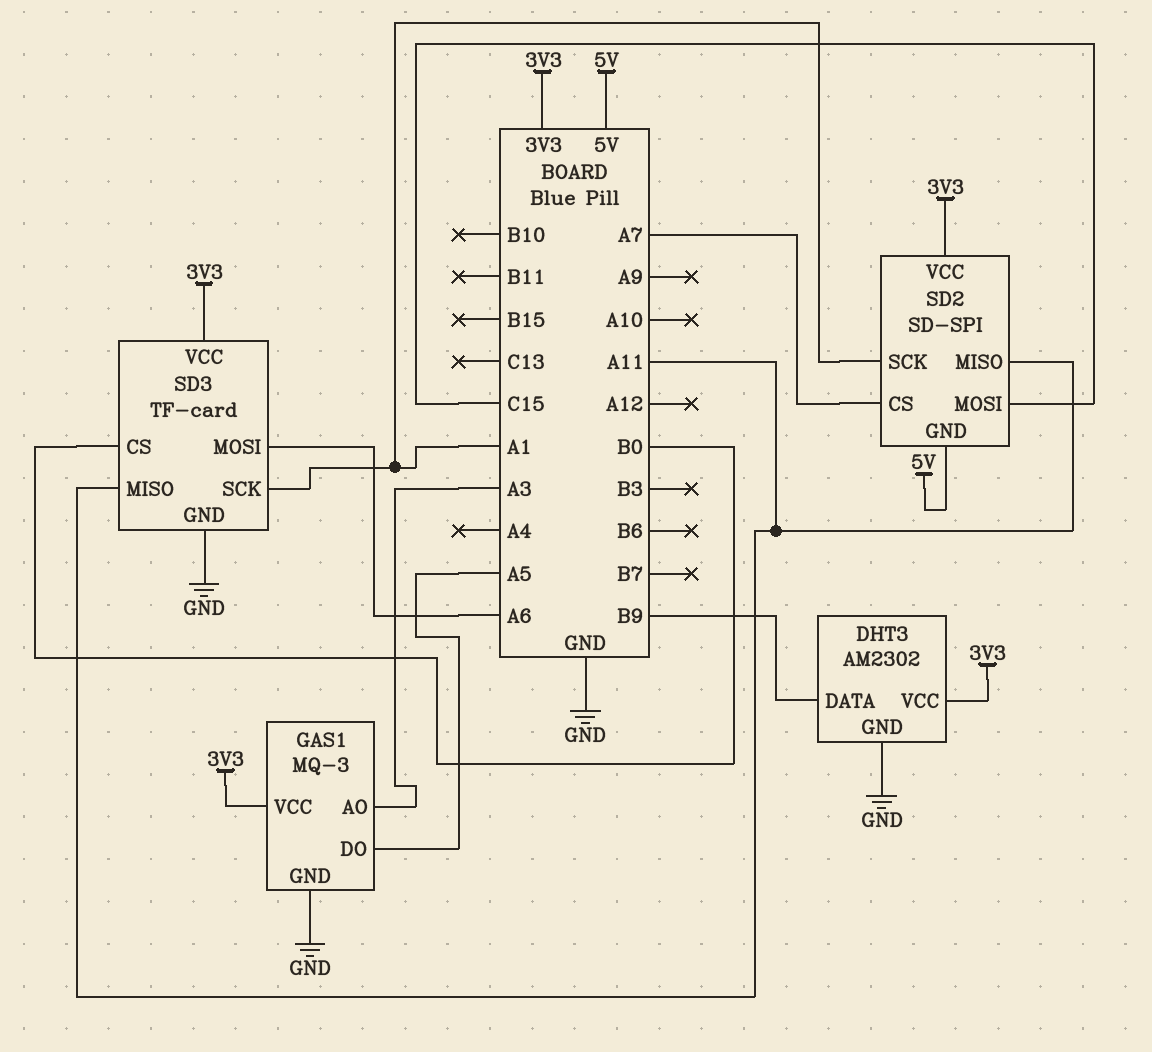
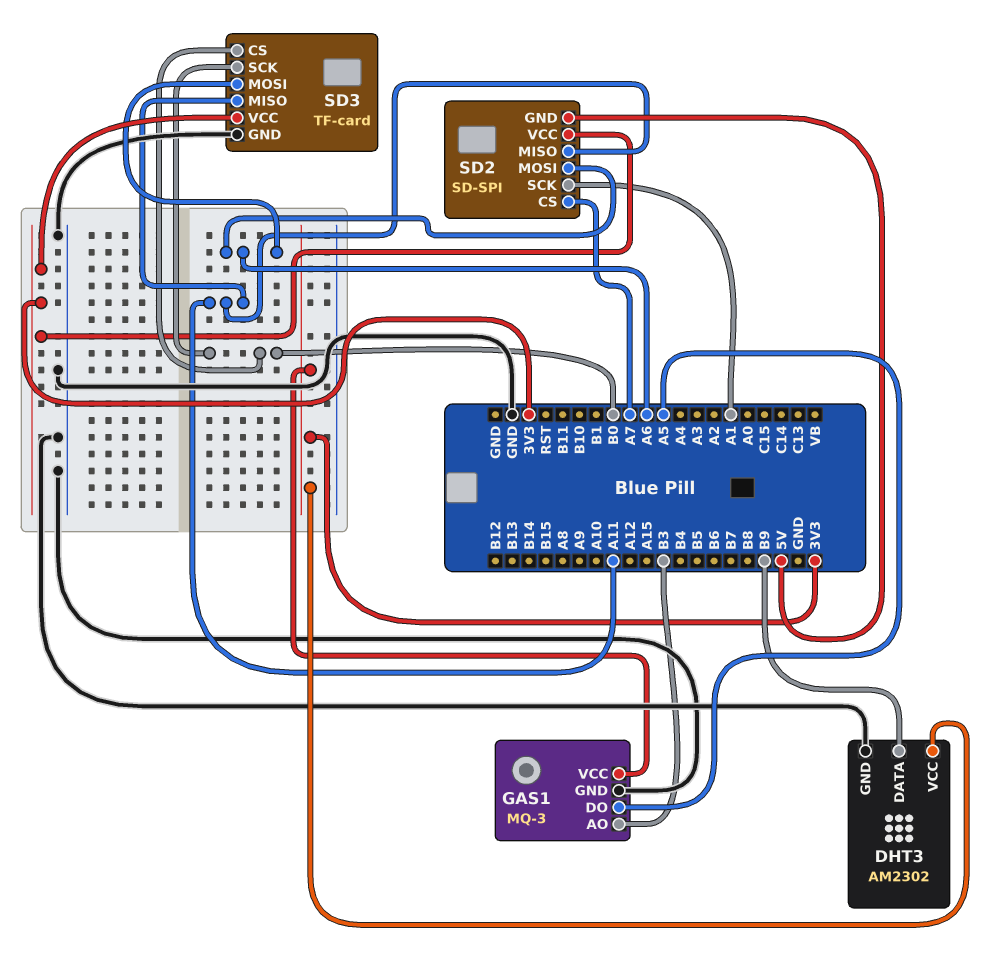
GAS1 pin AO: A3 -> B3
SD2 pin MOSI: C15 -> A6
SD3 pin SCK: A1 -> B0

